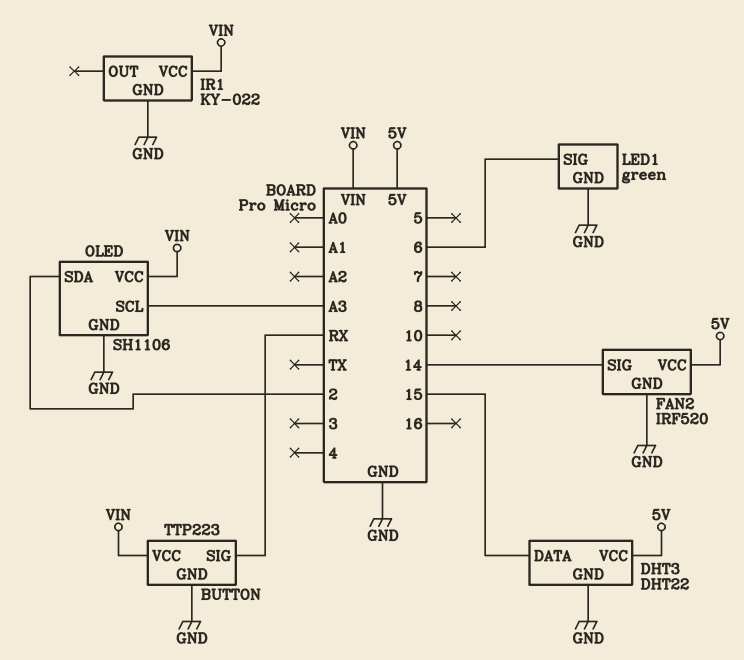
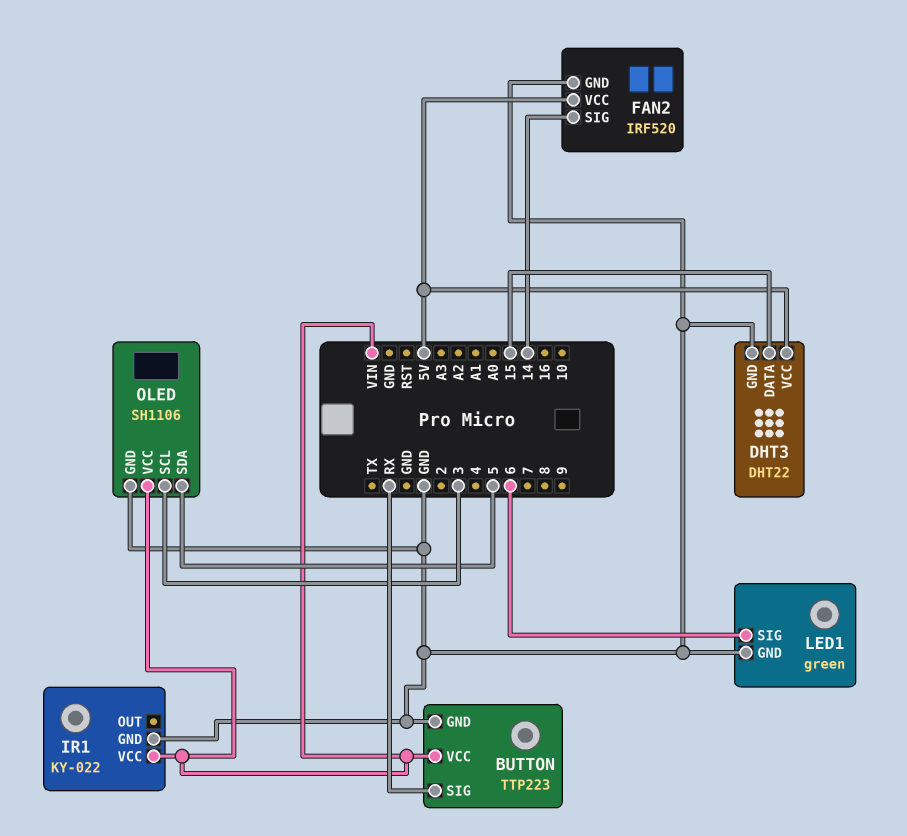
OLED pin SCL: A3 -> 3
OLED pin SDA: 2 -> 5

